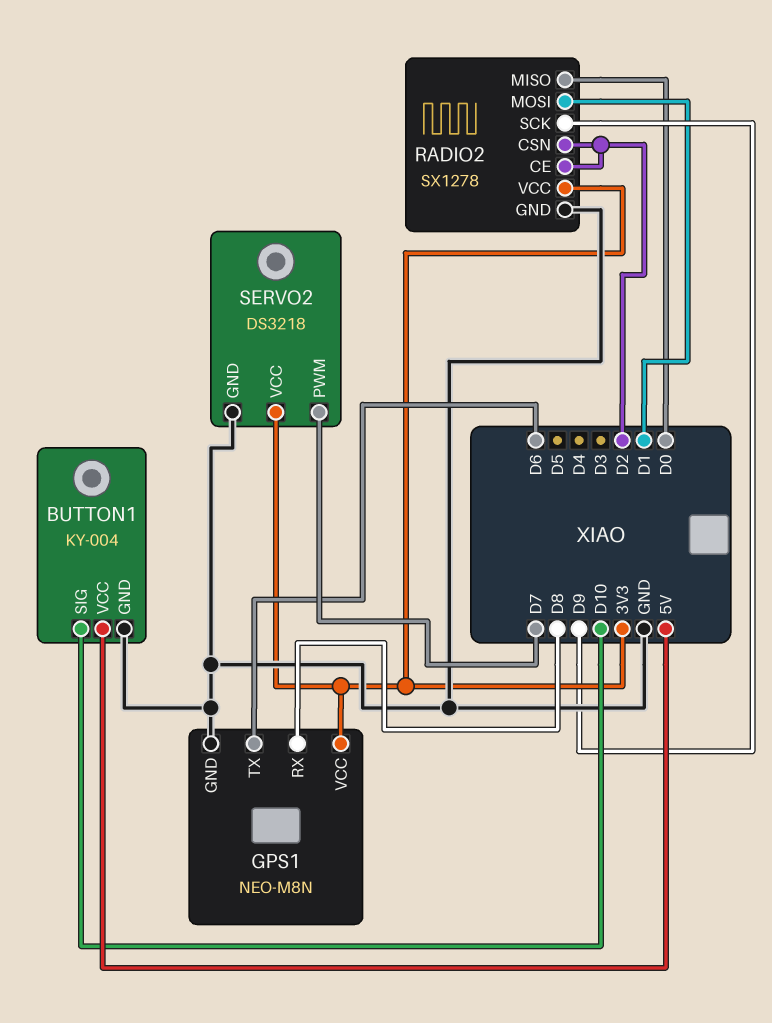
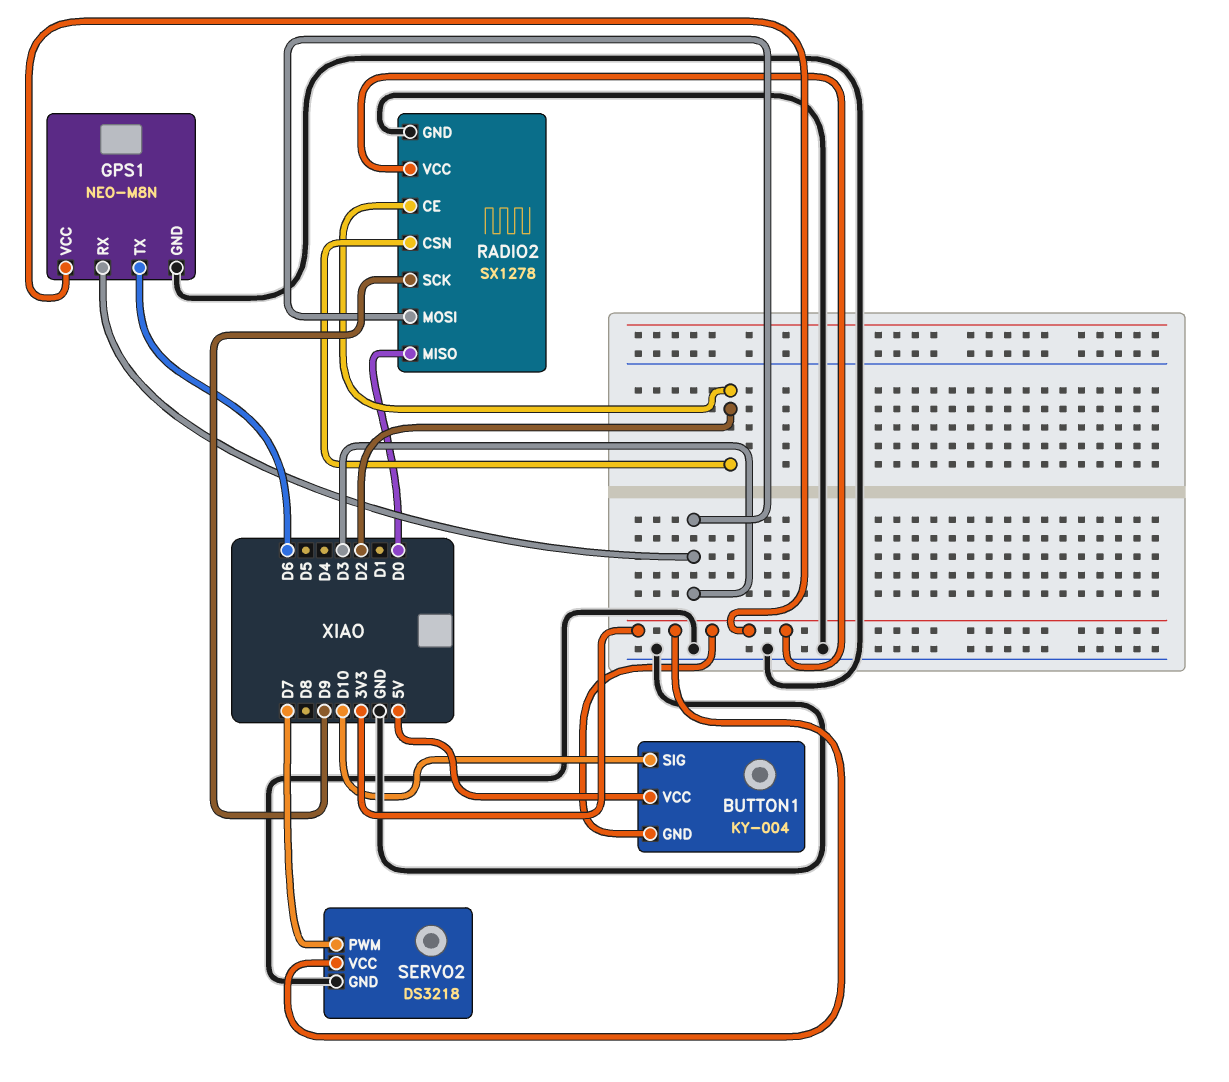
BUTTON1 pin GND: GND -> 3V3
GPS1 pin RX: D8 -> D3
RADIO2 pin MOSI: D1 -> D3

